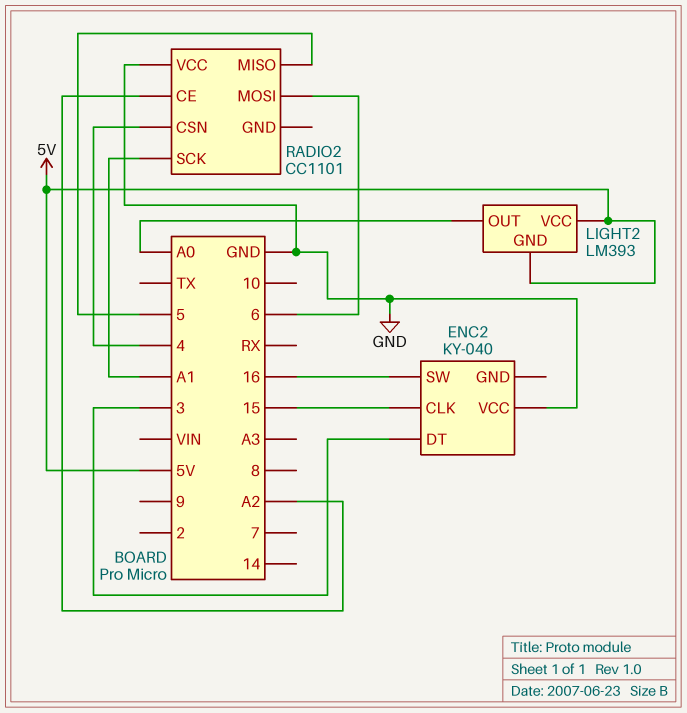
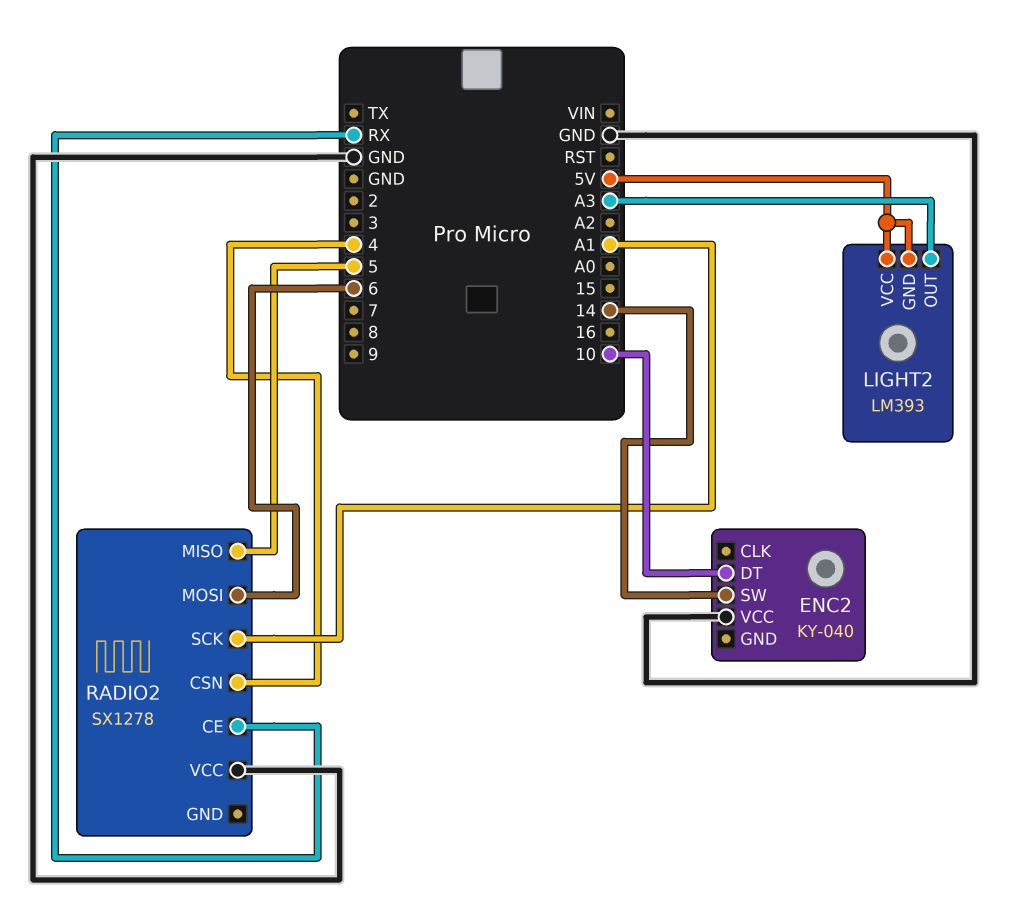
ENC2 pin CLK: 15 -> none
ENC2 pin DT: 3 -> 10
ENC2 pin SW: 16 -> 14
LIGHT2 pin OUT: A0 -> A3
RADIO2: CC1101 -> SX1278
RADIO2 pin CE: A2 -> RX

